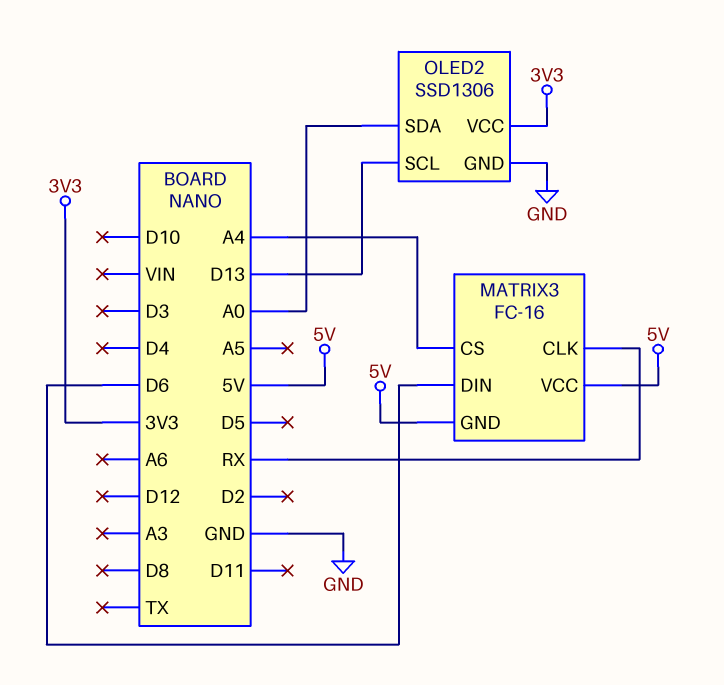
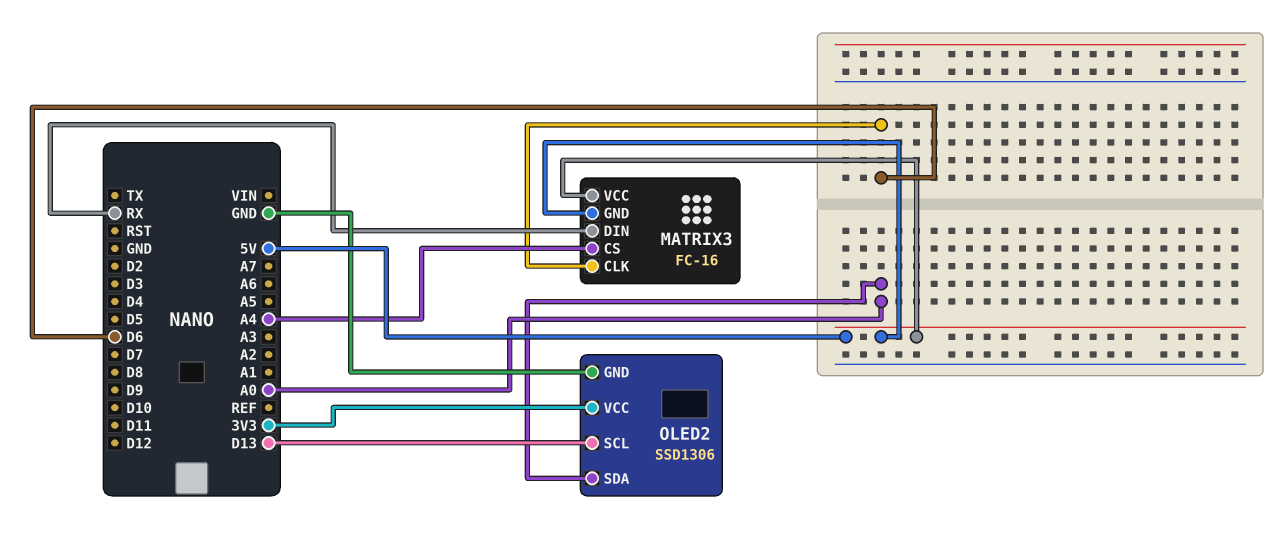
MATRIX3 pin CLK: RX -> D6
MATRIX3 pin DIN: D6 -> RX

